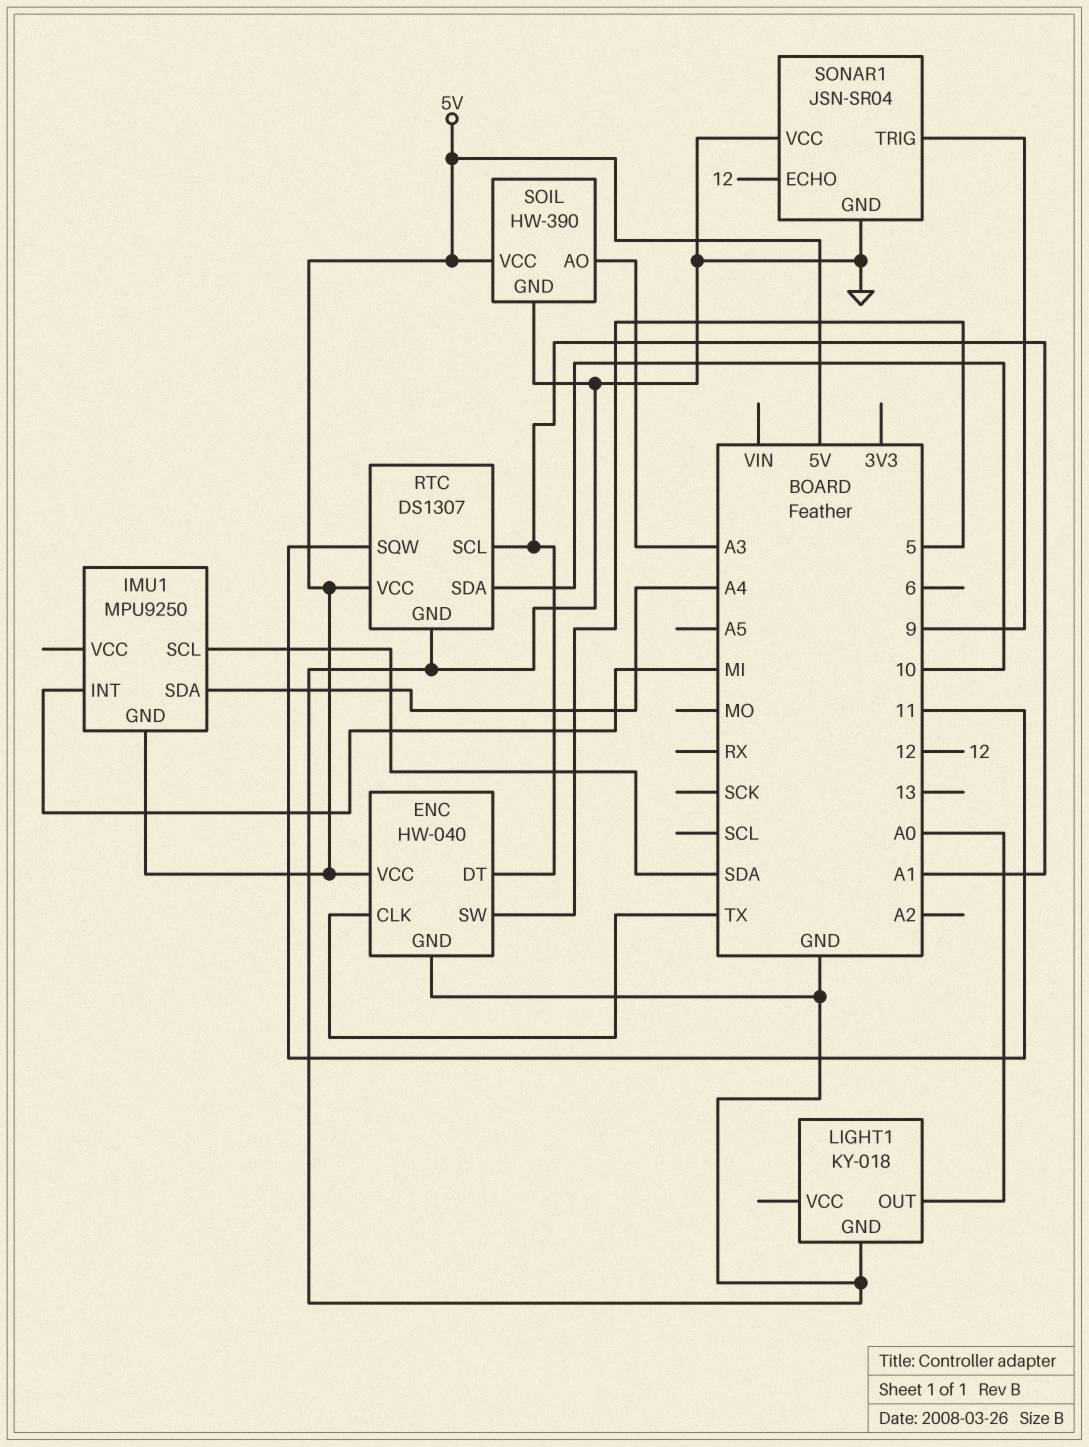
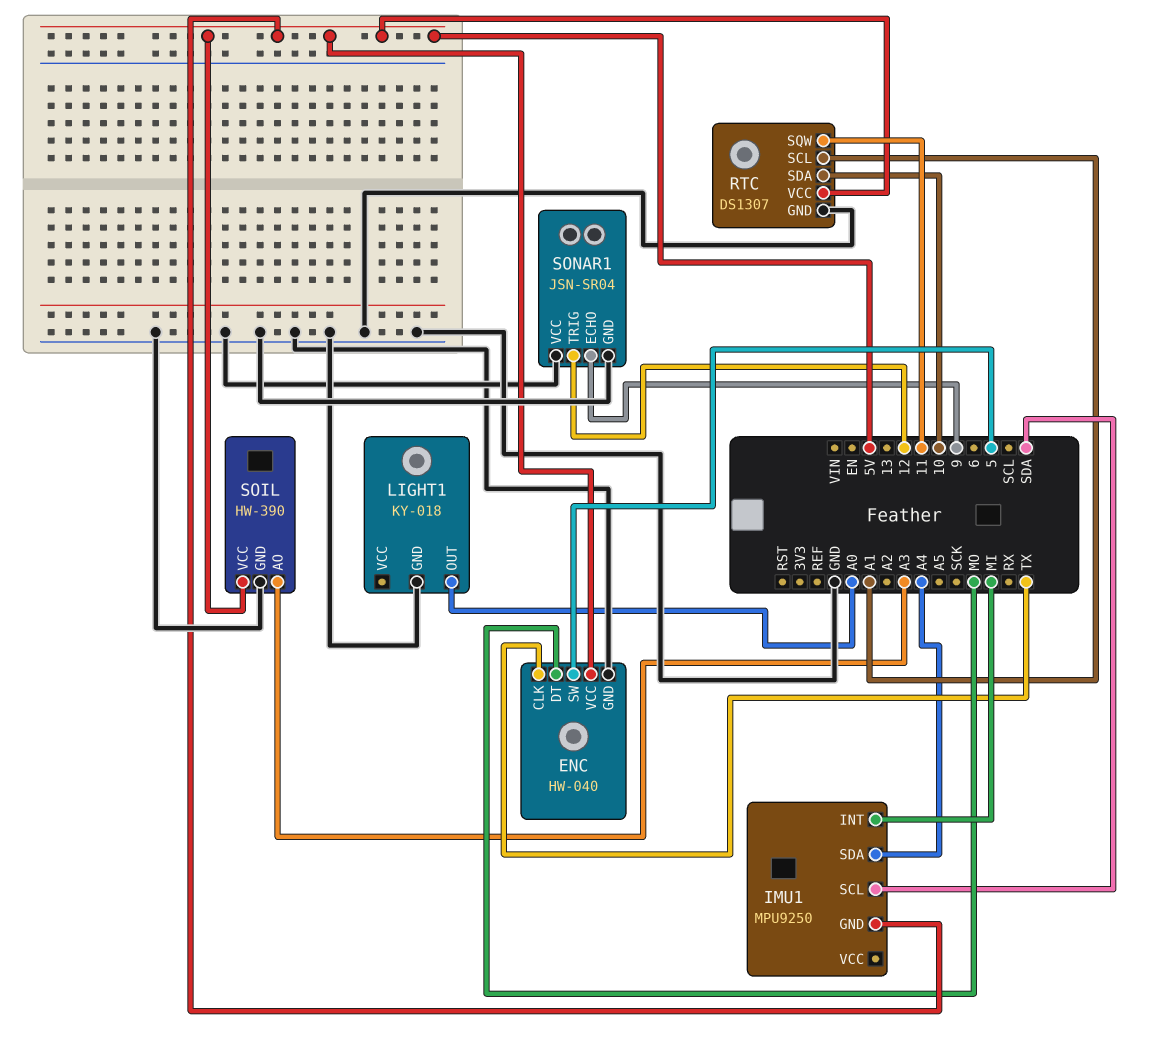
ENC pin DT: A1 -> MO
SONAR1 pin ECHO: 12 -> 9
SONAR1 pin TRIG: 9 -> 12

